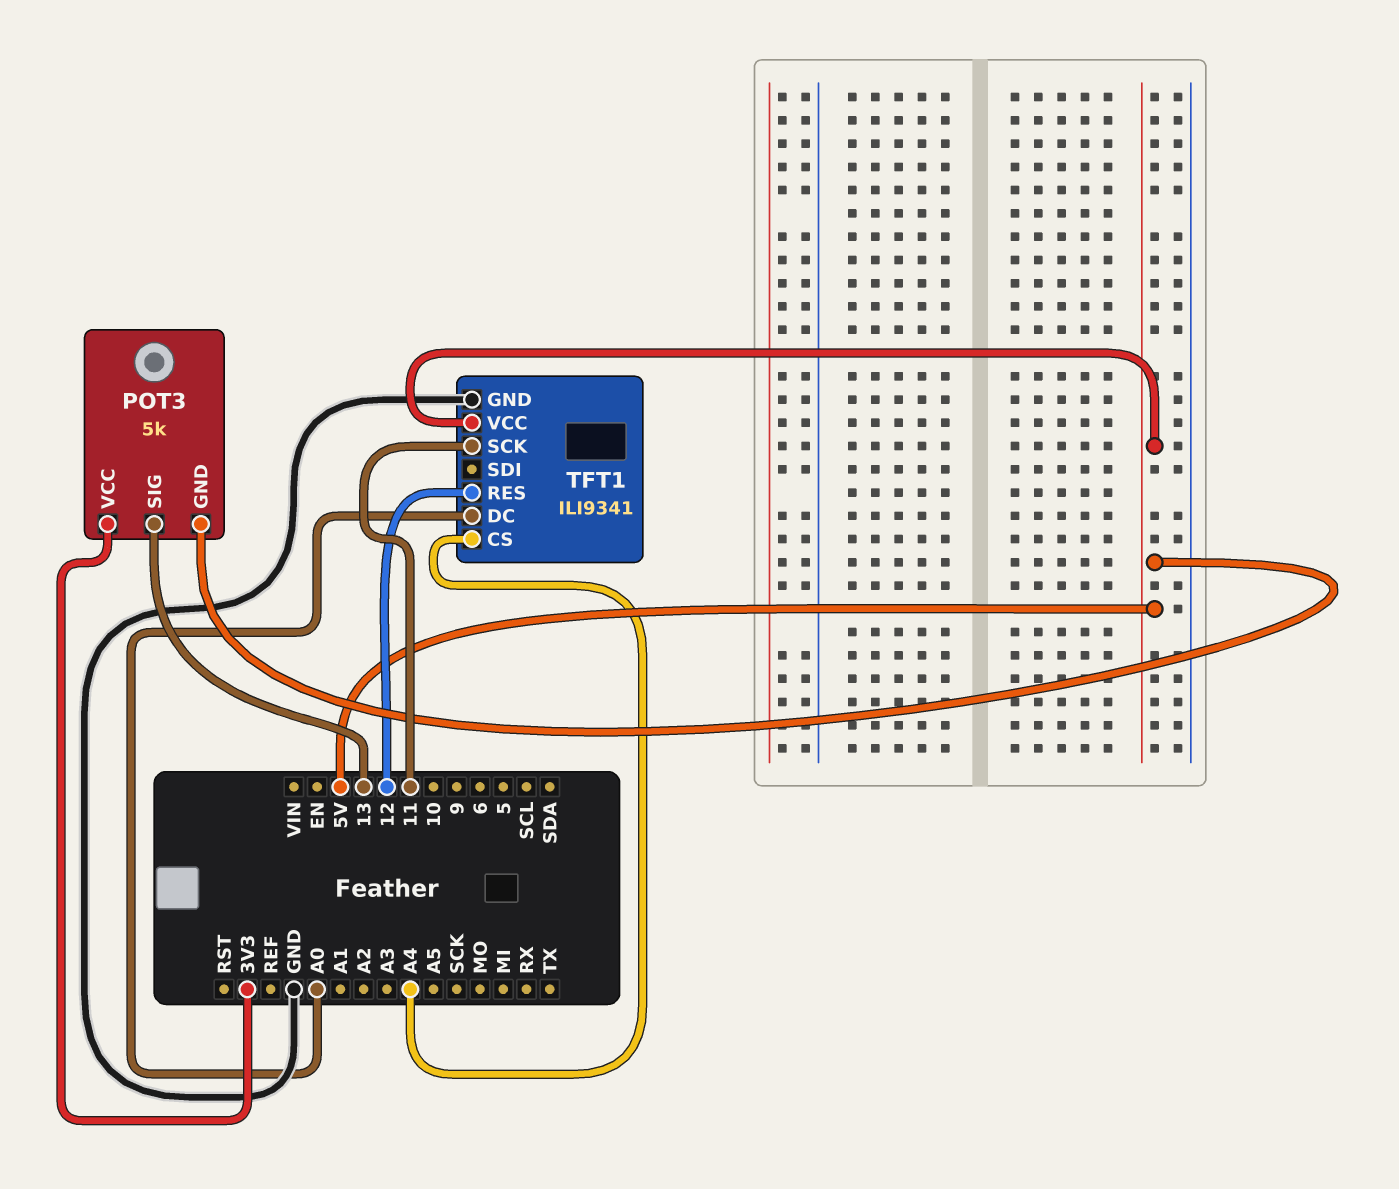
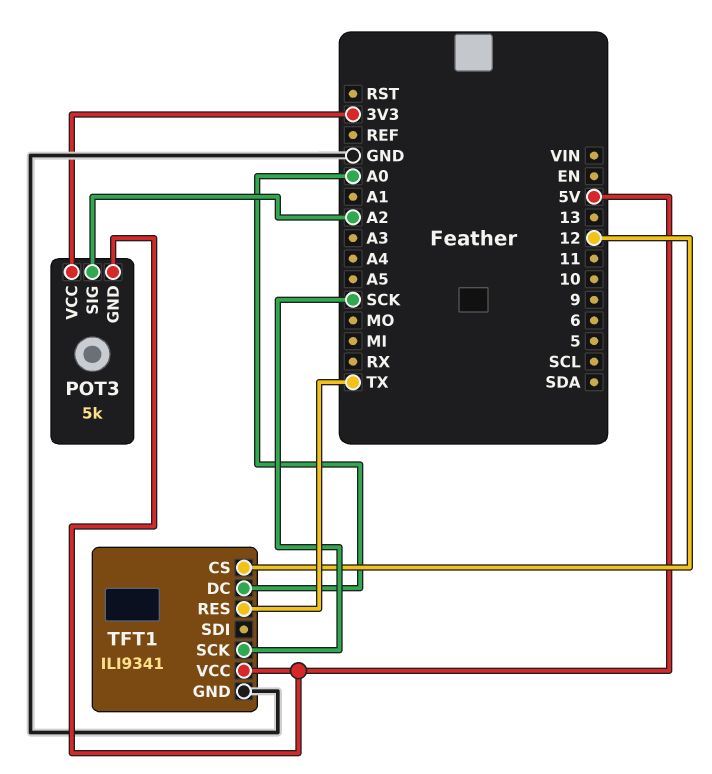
POT3 pin SIG: 13 -> A2
TFT1 pin CS: A4 -> 12
TFT1 pin RES: 12 -> TX
TFT1 pin SCK: 11 -> SCK

